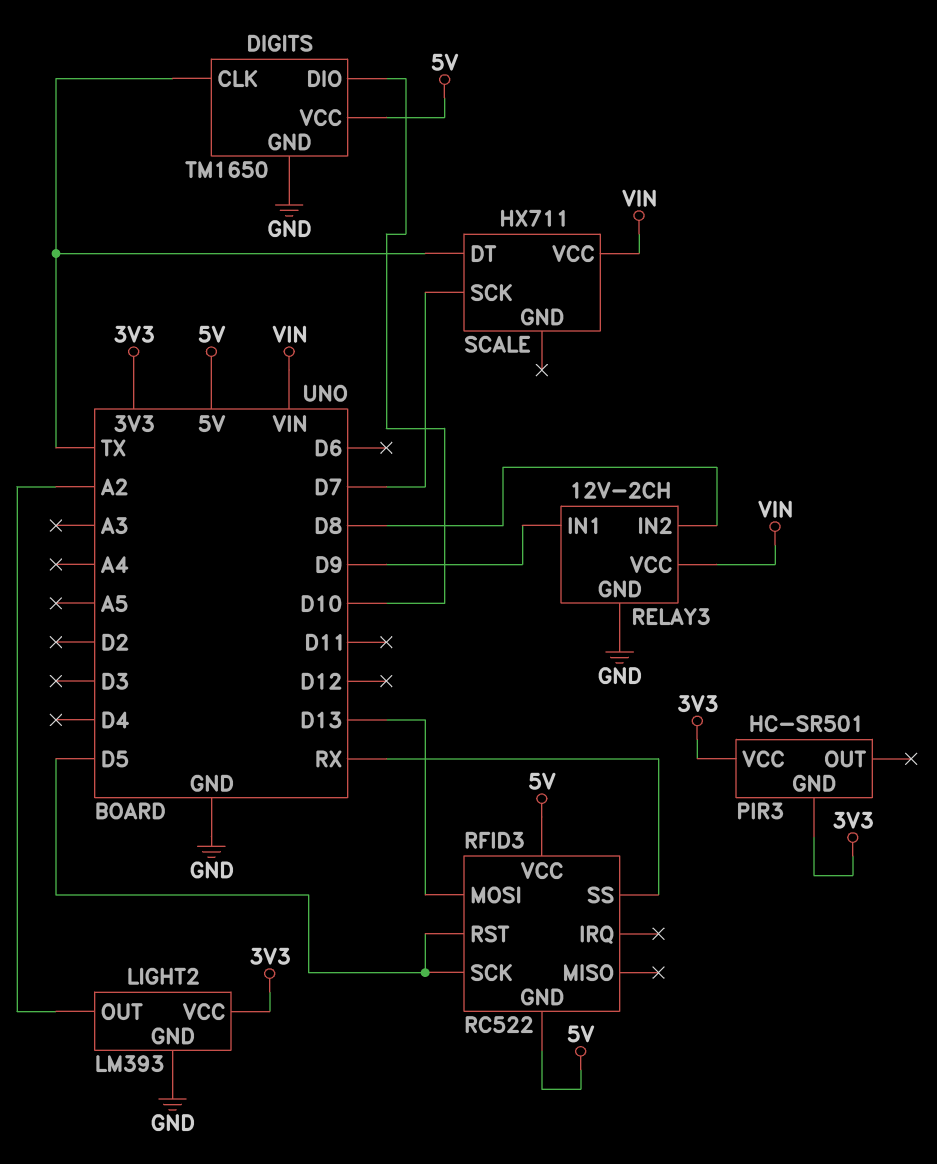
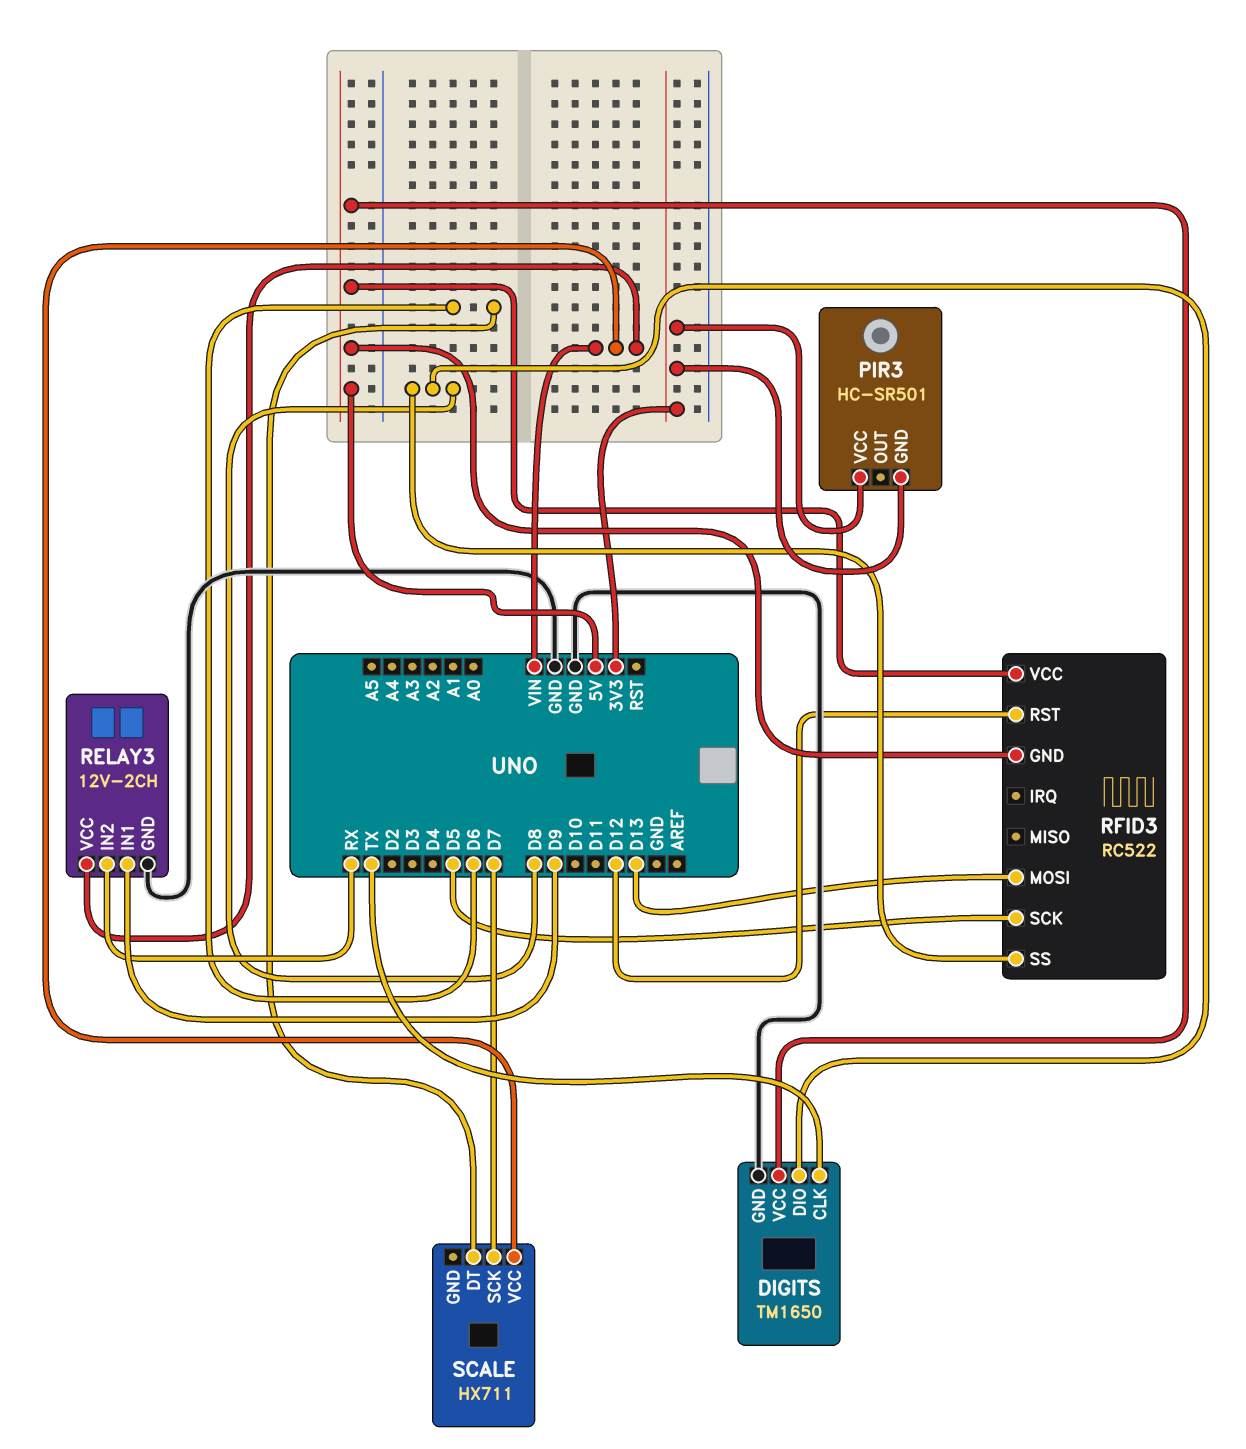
DIGITS pin DIO: D10 -> D8
LIGHT2: LM393 -> none
LIGHT2 pin GND: GND -> none
LIGHT2 pin OUT: A2 -> none
LIGHT2 pin VCC: 3V3 -> none
RELAY3 pin IN2: D8 -> RX
RFID3 pin RST: D5 -> D12
RFID3 pin SS: RX -> D8
SCALE pin DT: TX -> D6

